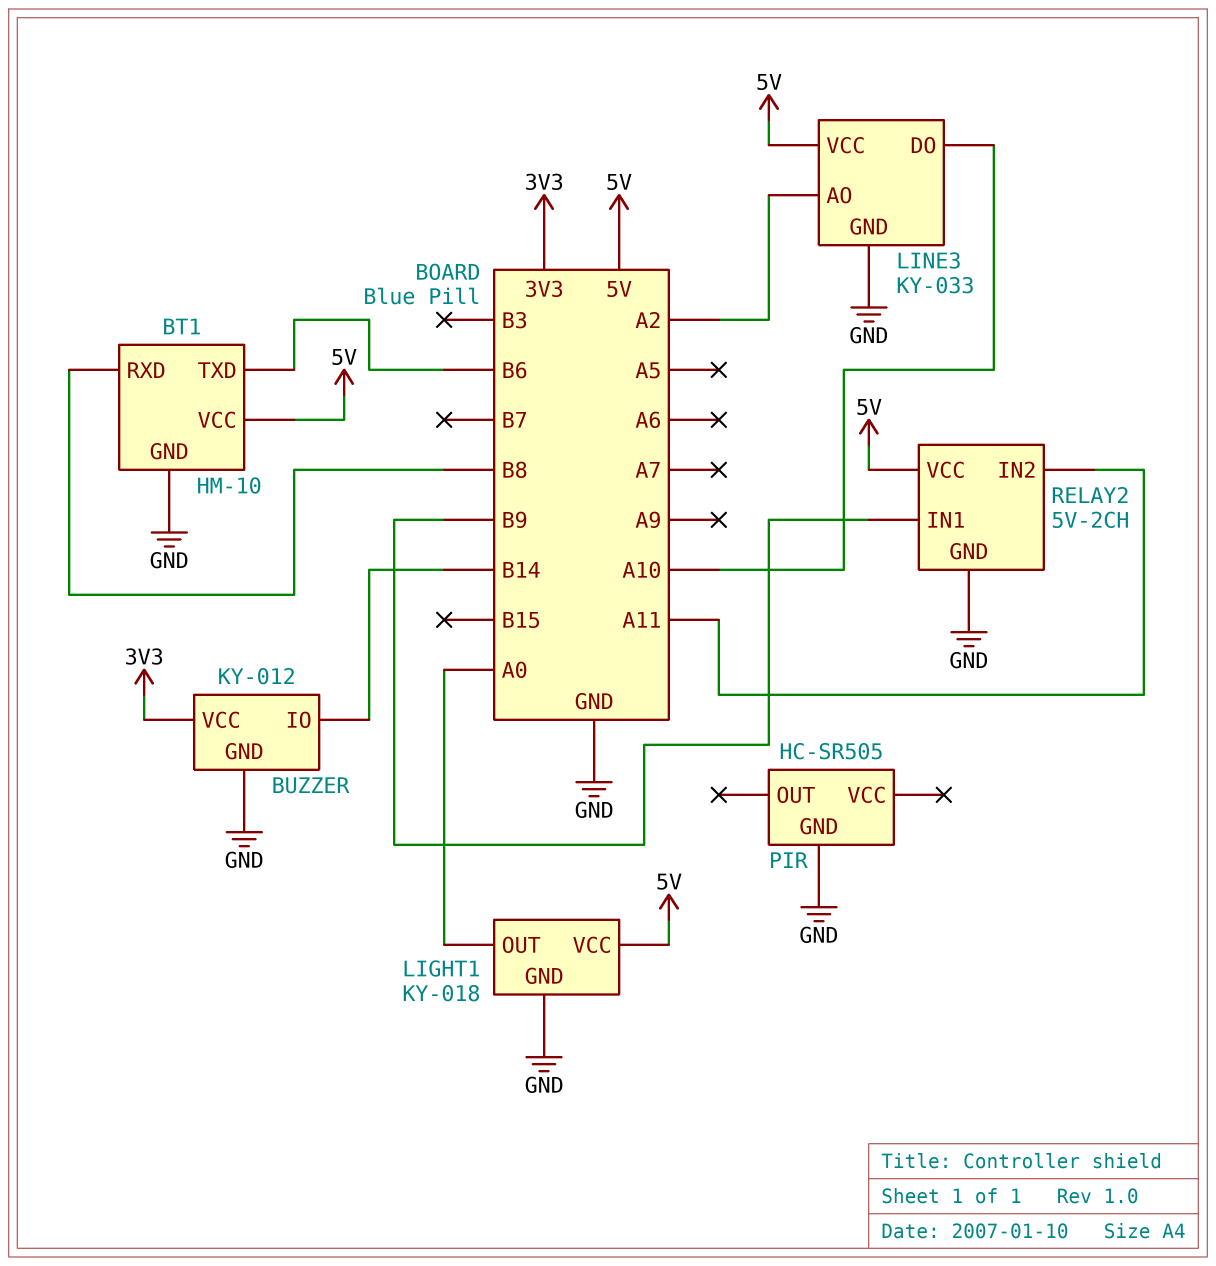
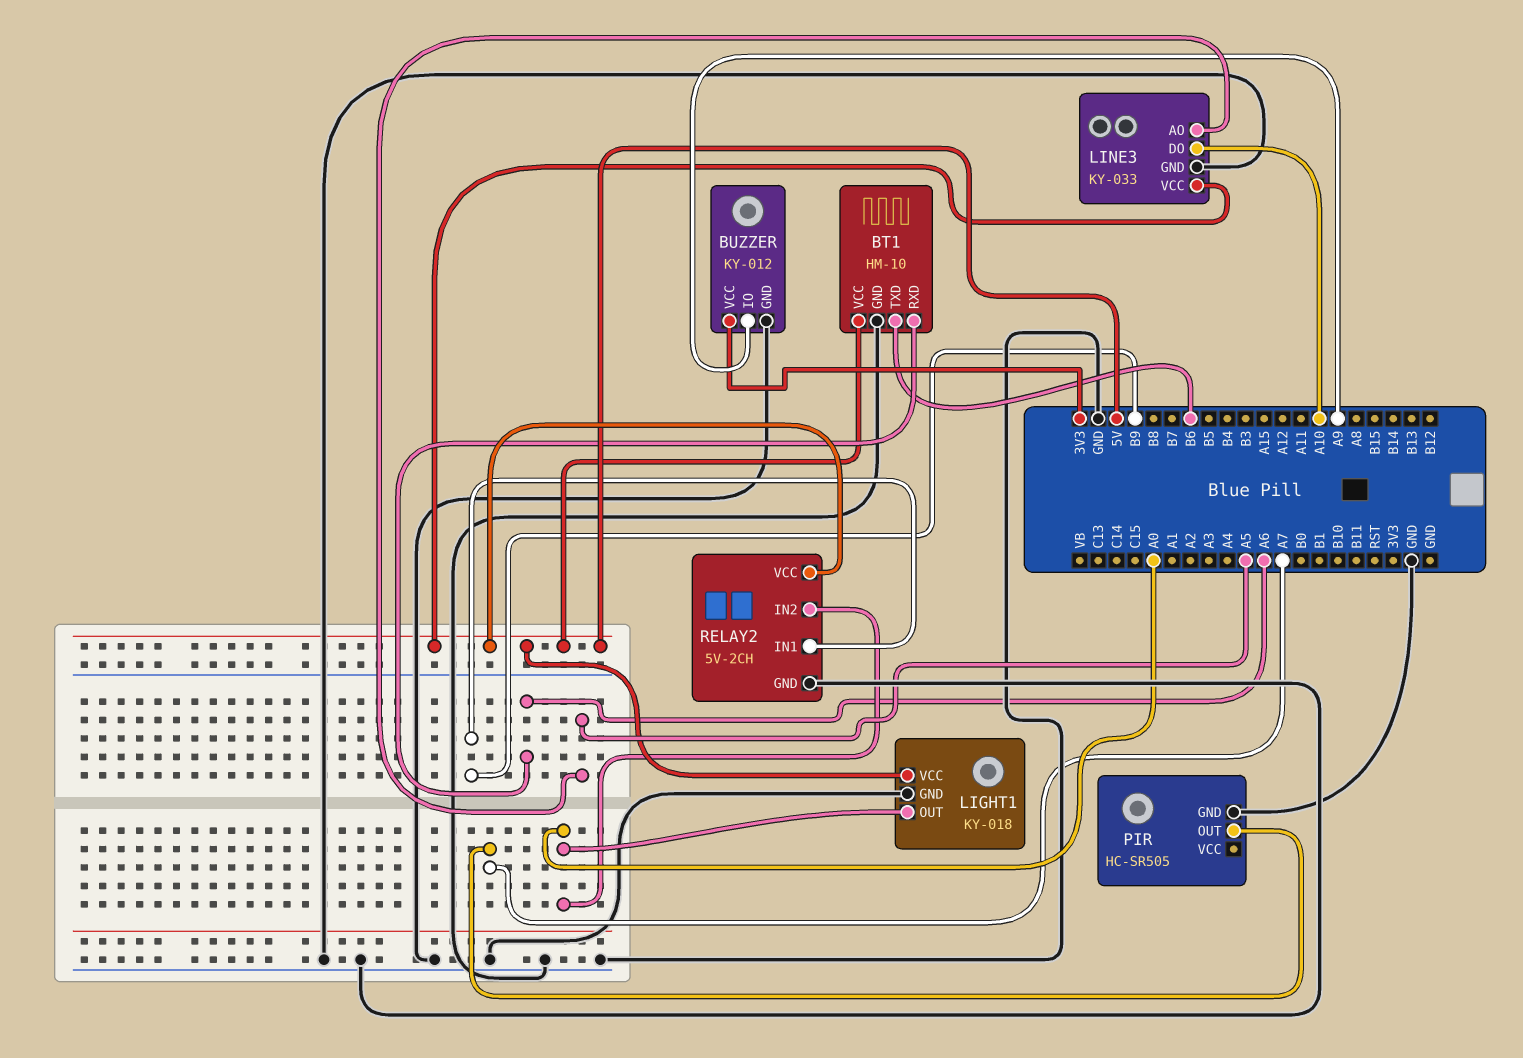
BT1 pin RXD: B8 -> A6
BUZZER pin IO: B14 -> A9
LINE3 pin AO: A2 -> A5
PIR pin OUT: none -> A7
RELAY2 pin IN2: A11 -> A0

